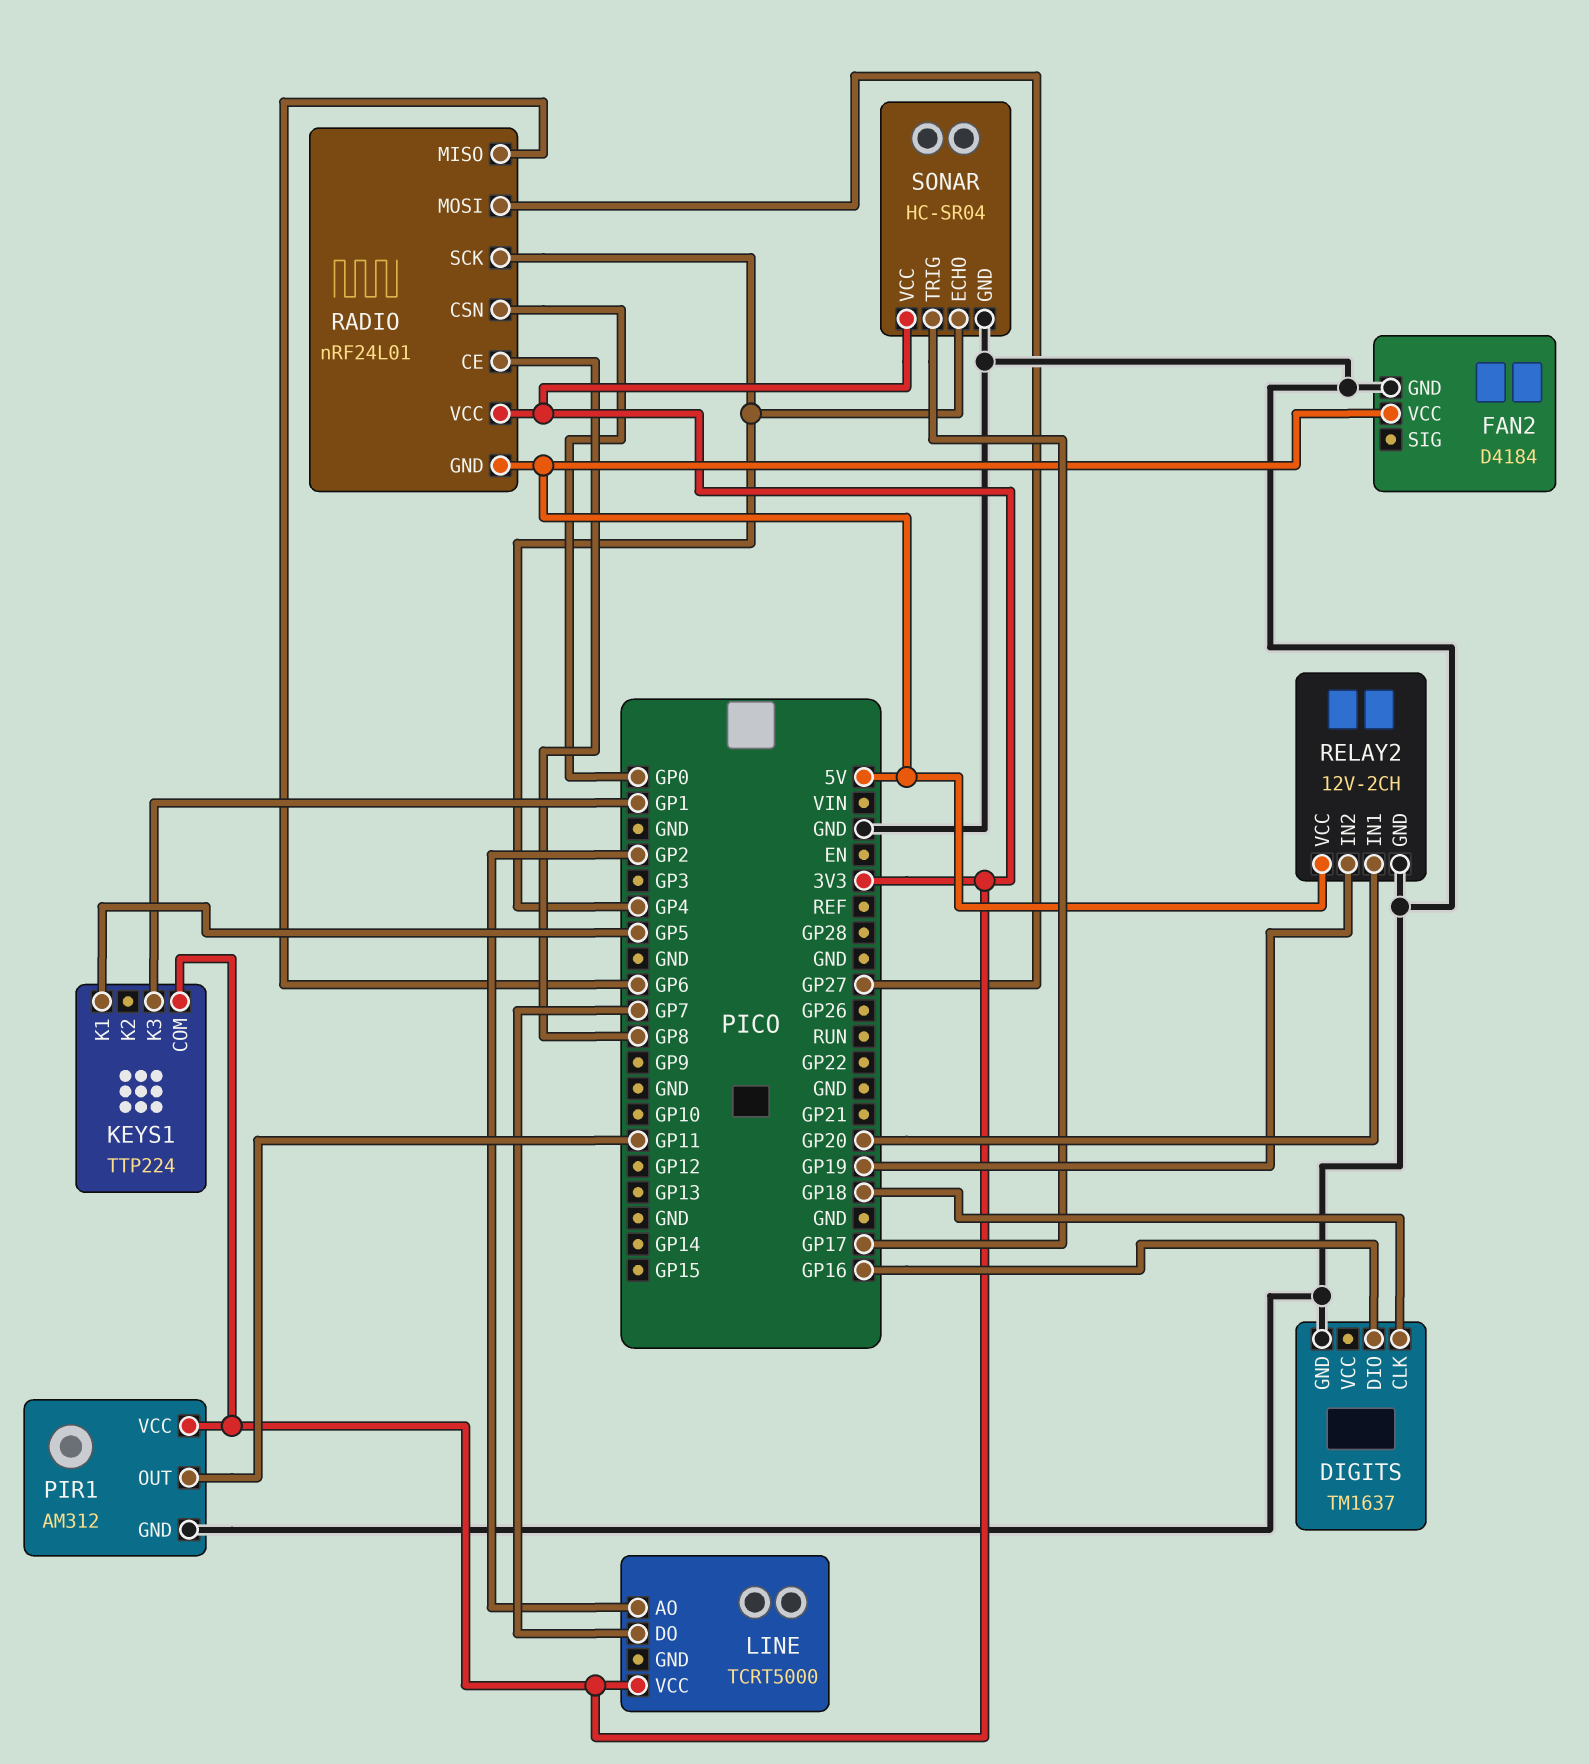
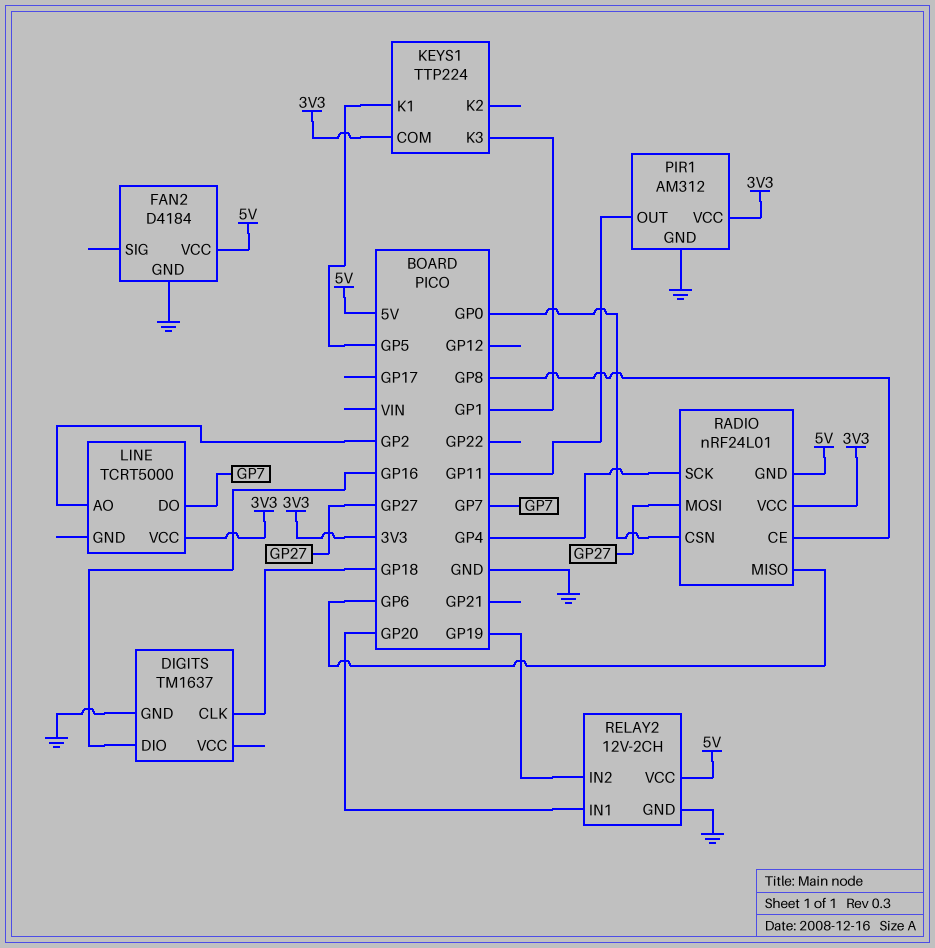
SONAR: HC-SR04 -> none
SONAR pin ECHO: GP4 -> none
SONAR pin GND: GND -> none
SONAR pin TRIG: GP17 -> none
SONAR pin VCC: 3V3 -> none

